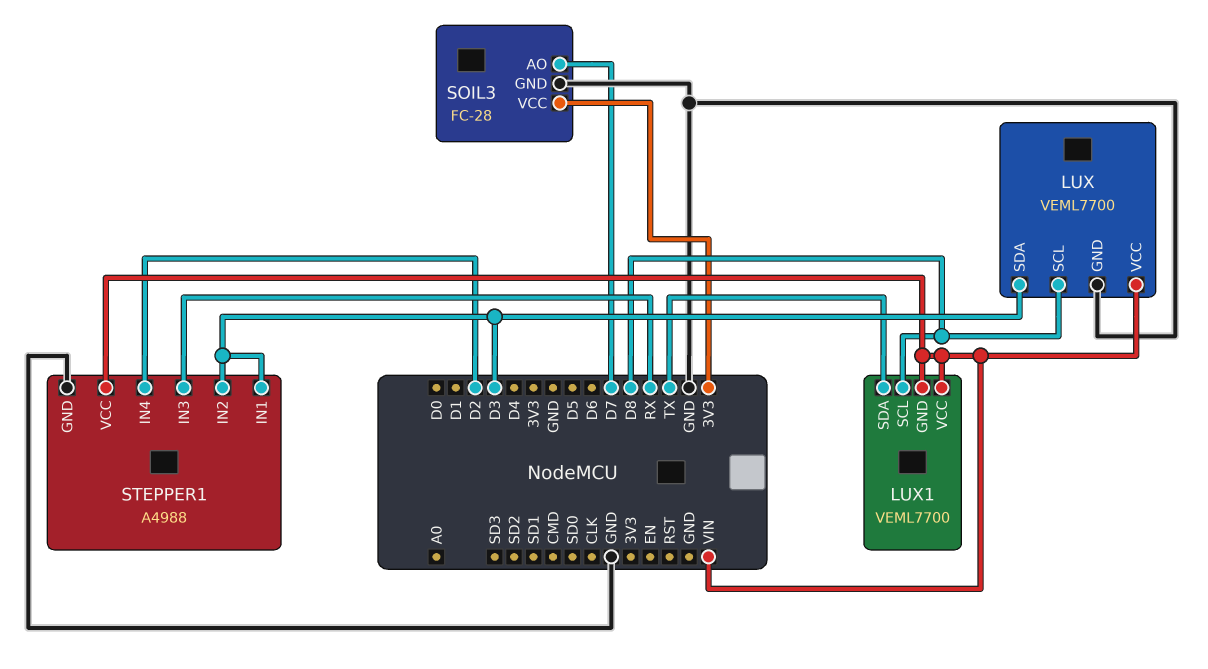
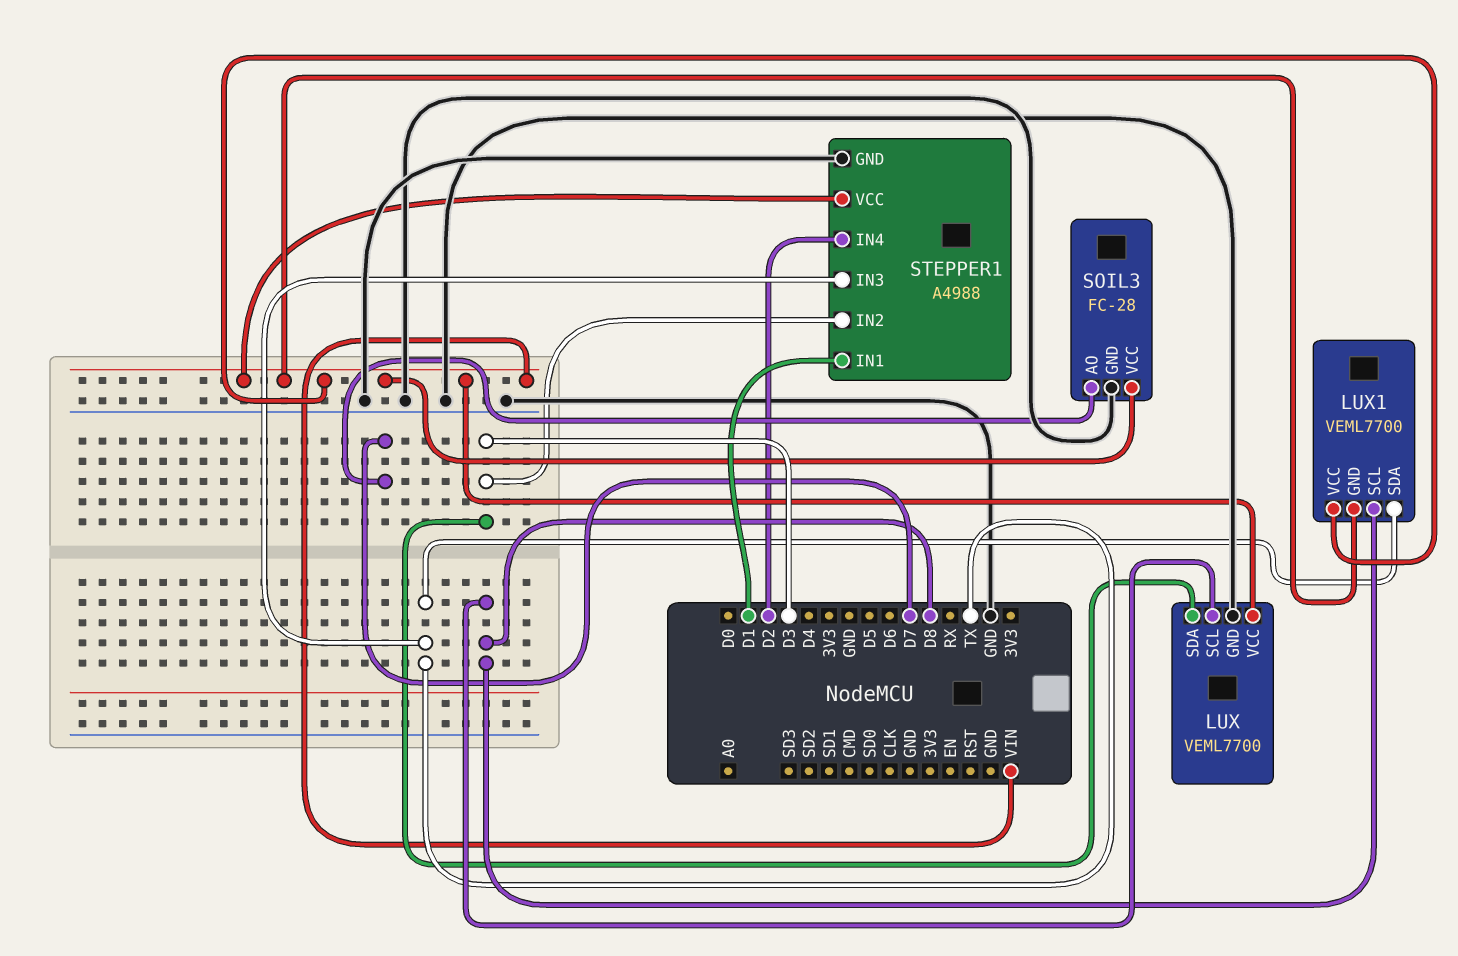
SOIL3 pin VCC: 3V3 -> VIN
STEPPER1 pin IN1: D3 -> D1
STEPPER1 pin IN3: RX -> TX

